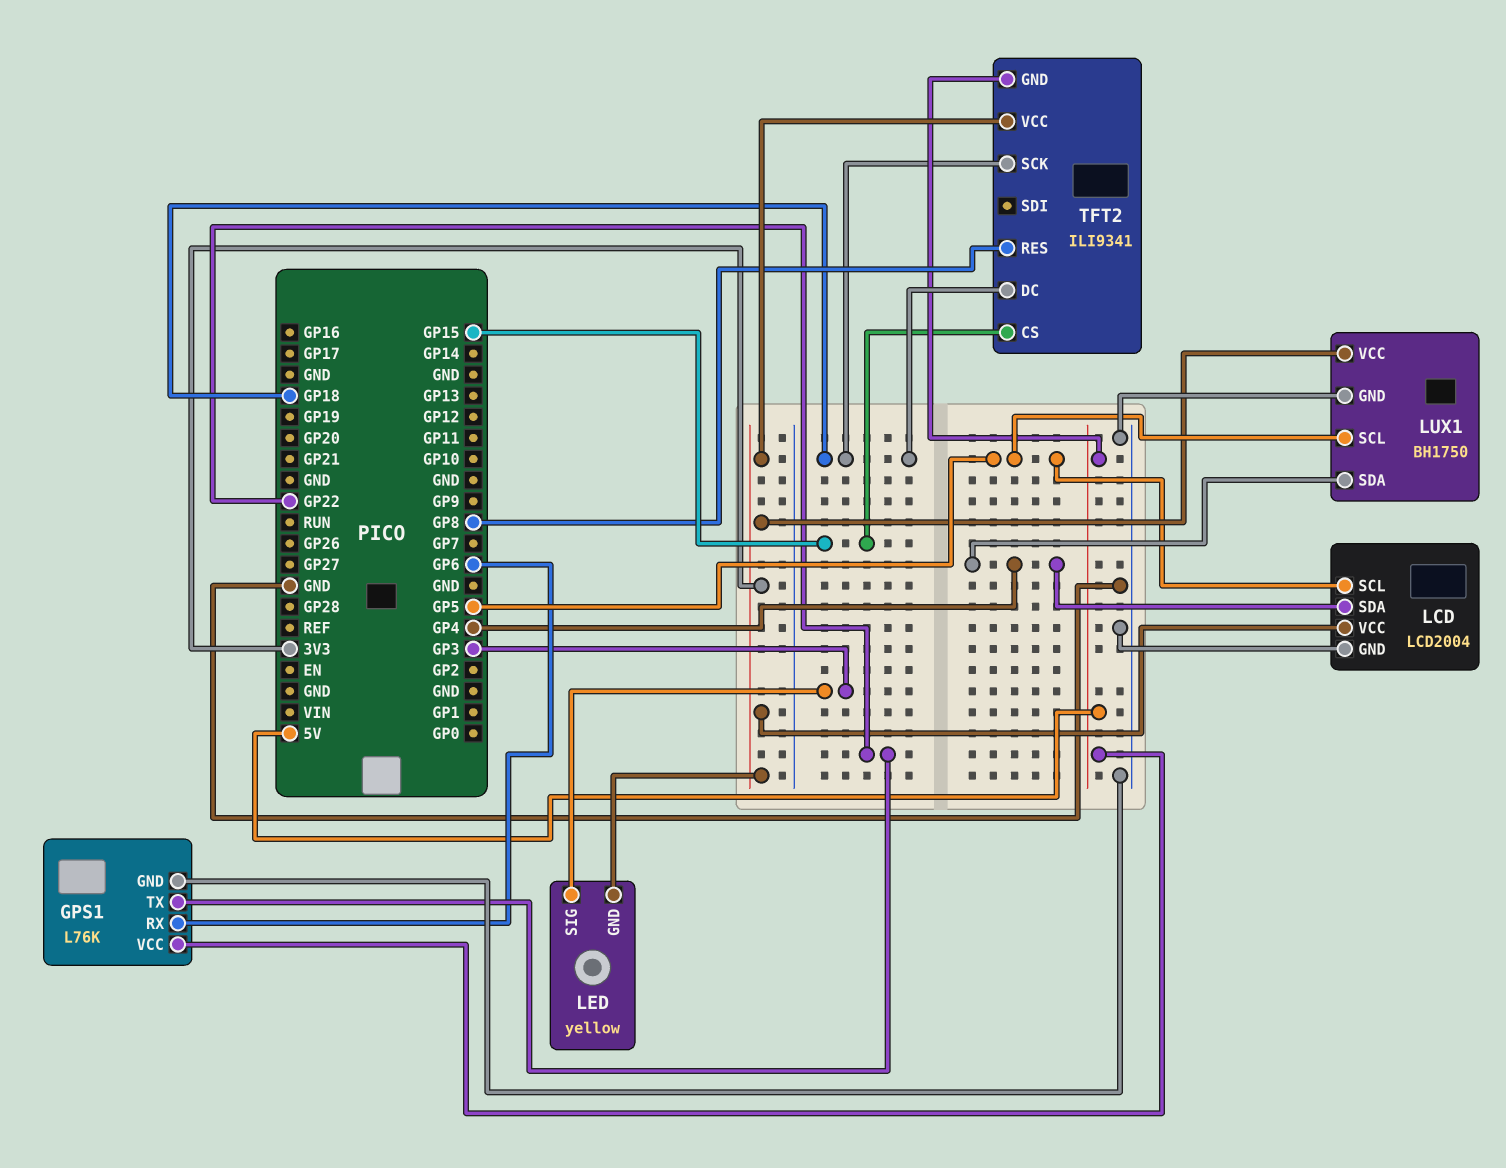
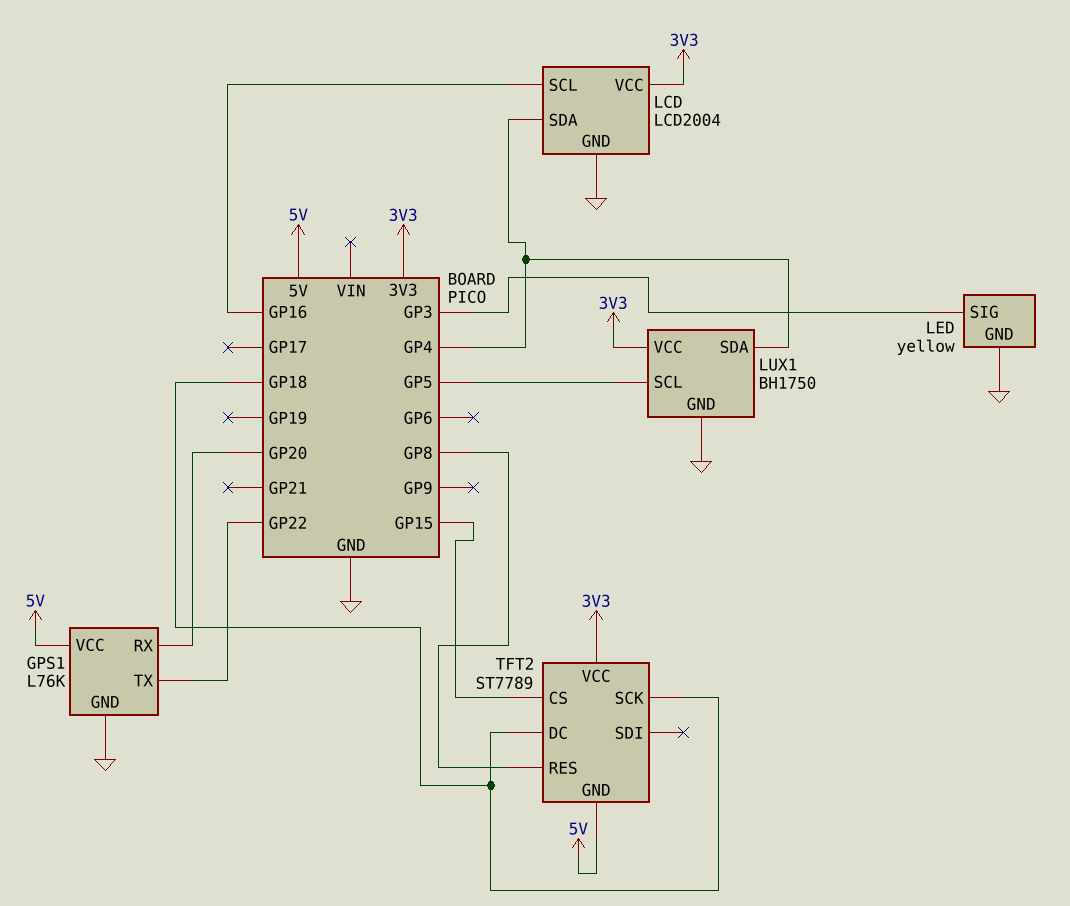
GPS1 pin RX: GP6 -> GP20
LCD pin SCL: GP5 -> GP16
LED pin GND: 3V3 -> GND
TFT2: ILI9341 -> ST7789

